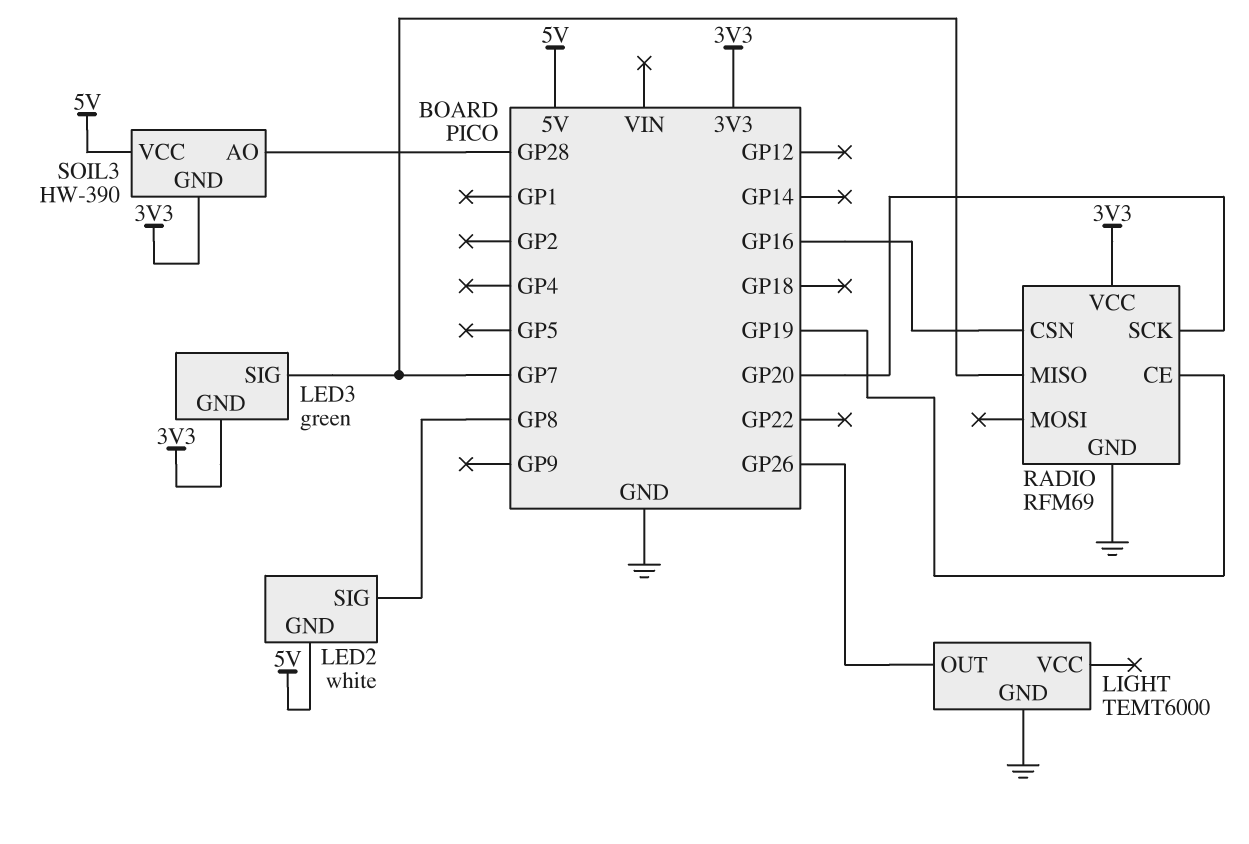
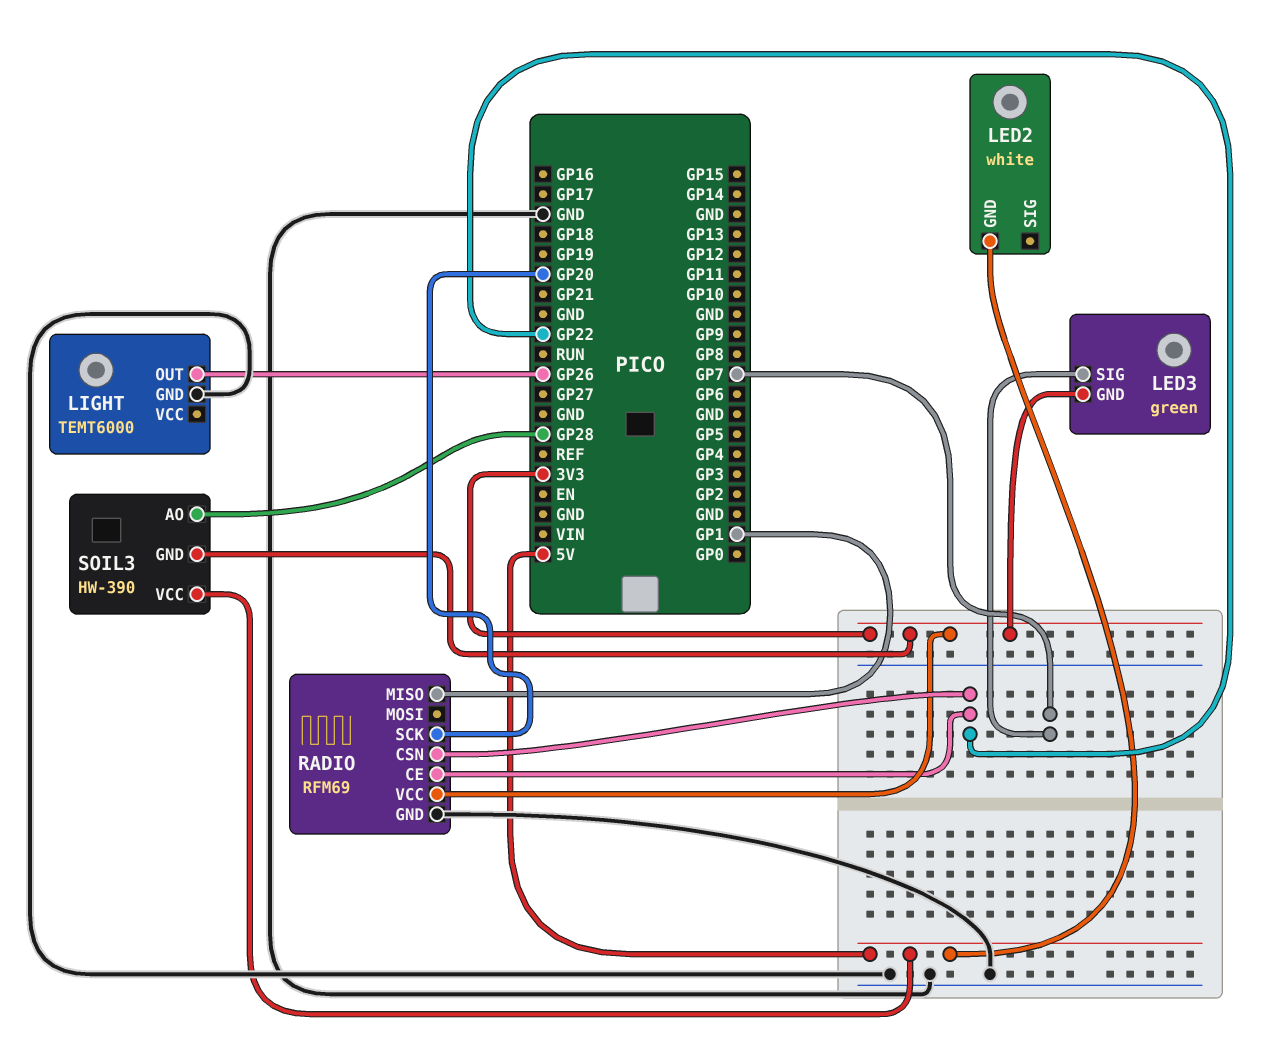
LED2 pin SIG: GP8 -> none
RADIO pin CE: GP19 -> GP22
RADIO pin CSN: GP16 -> GP22
RADIO pin MISO: GP7 -> GP1

